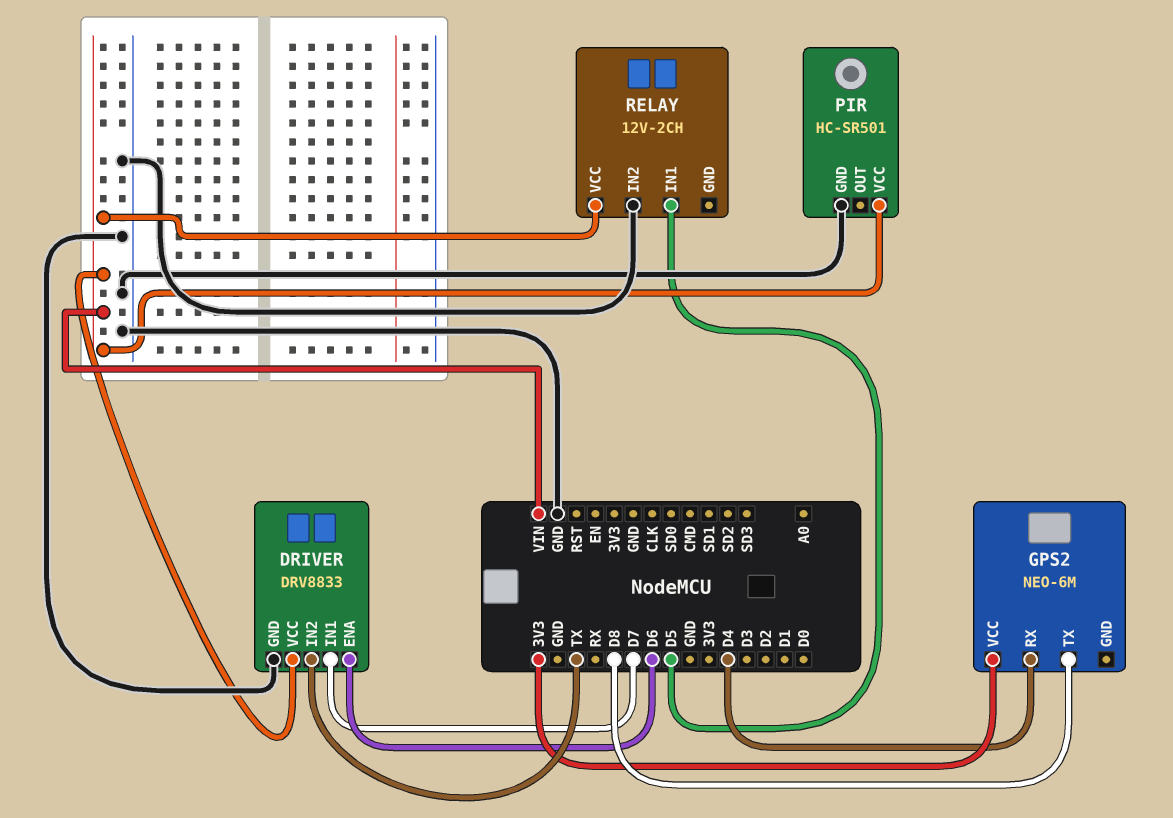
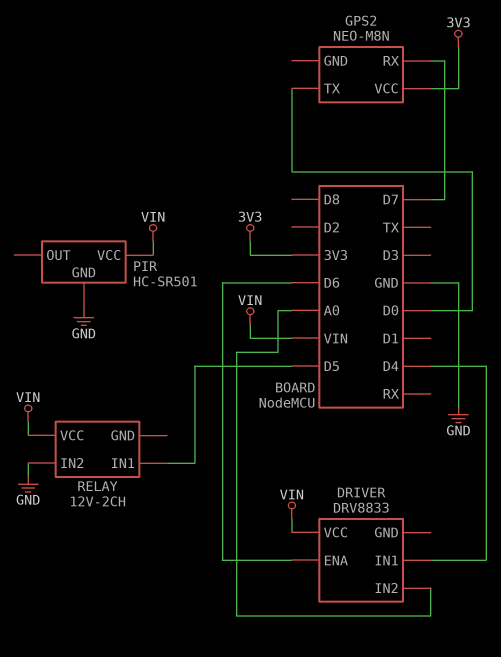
DRIVER pin GND: GND -> none
DRIVER pin IN1: D7 -> D4
DRIVER pin IN2: TX -> A0
GPS2: NEO-6M -> NEO-M8N
GPS2 pin RX: D4 -> D7
GPS2 pin TX: D8 -> D0

